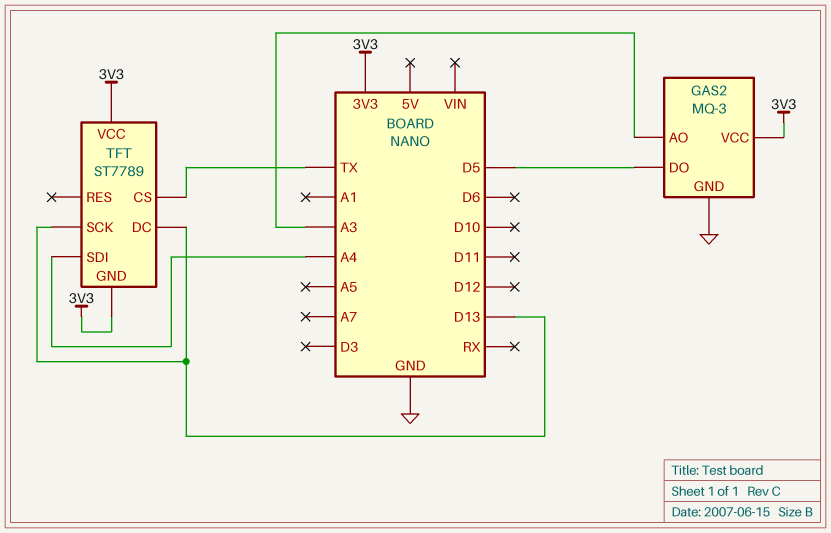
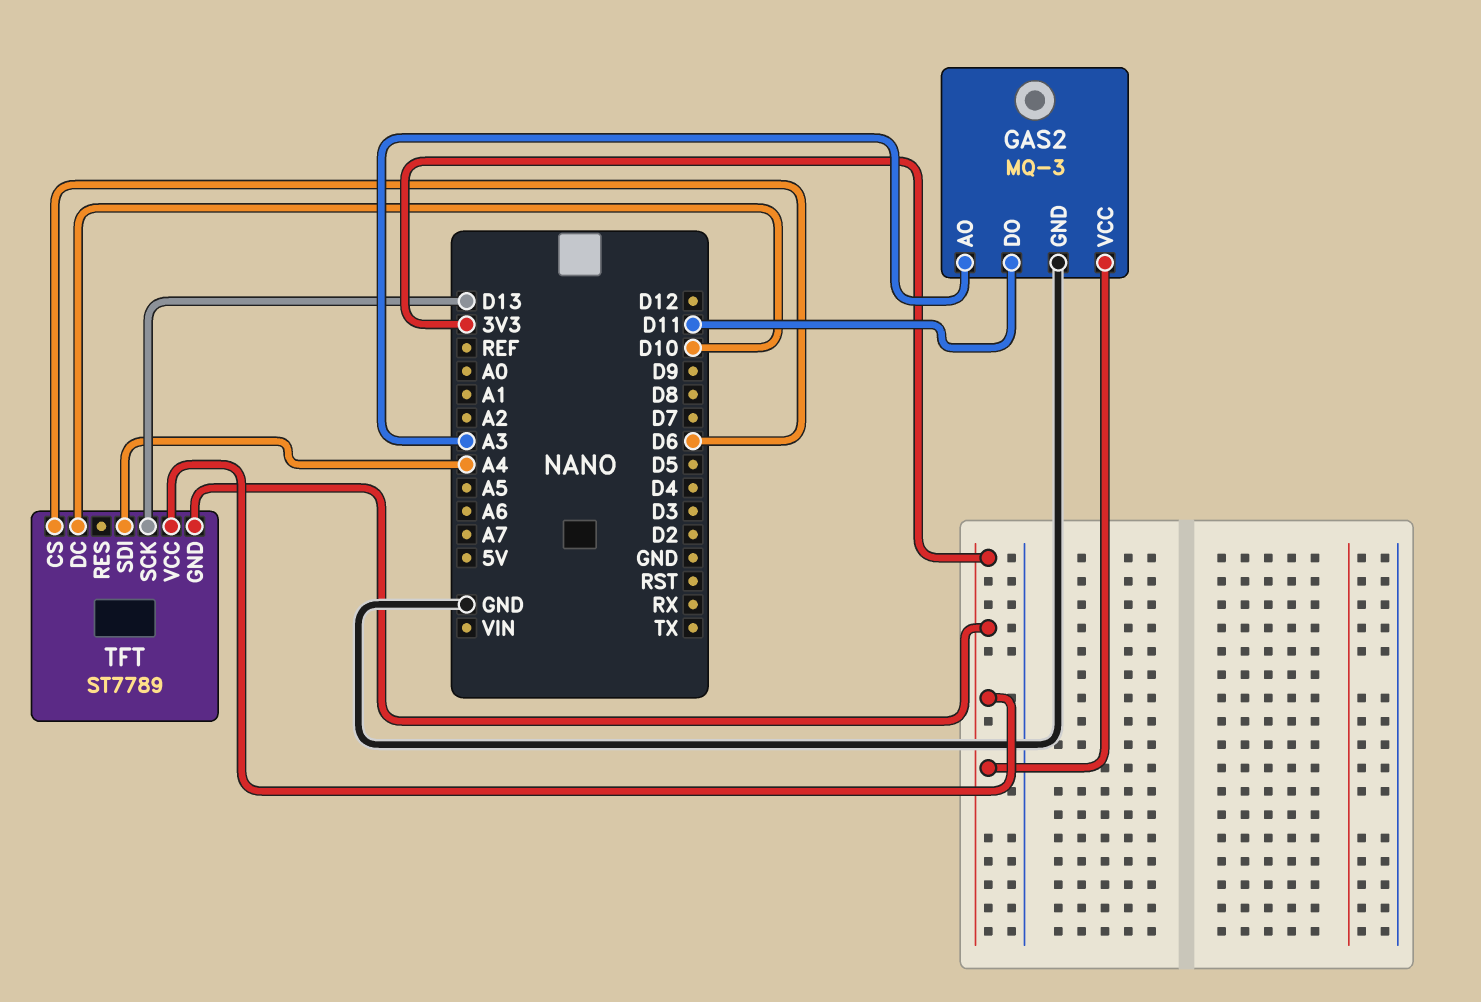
GAS2 pin DO: D5 -> D11
TFT pin CS: TX -> D6
TFT pin DC: D13 -> D10

